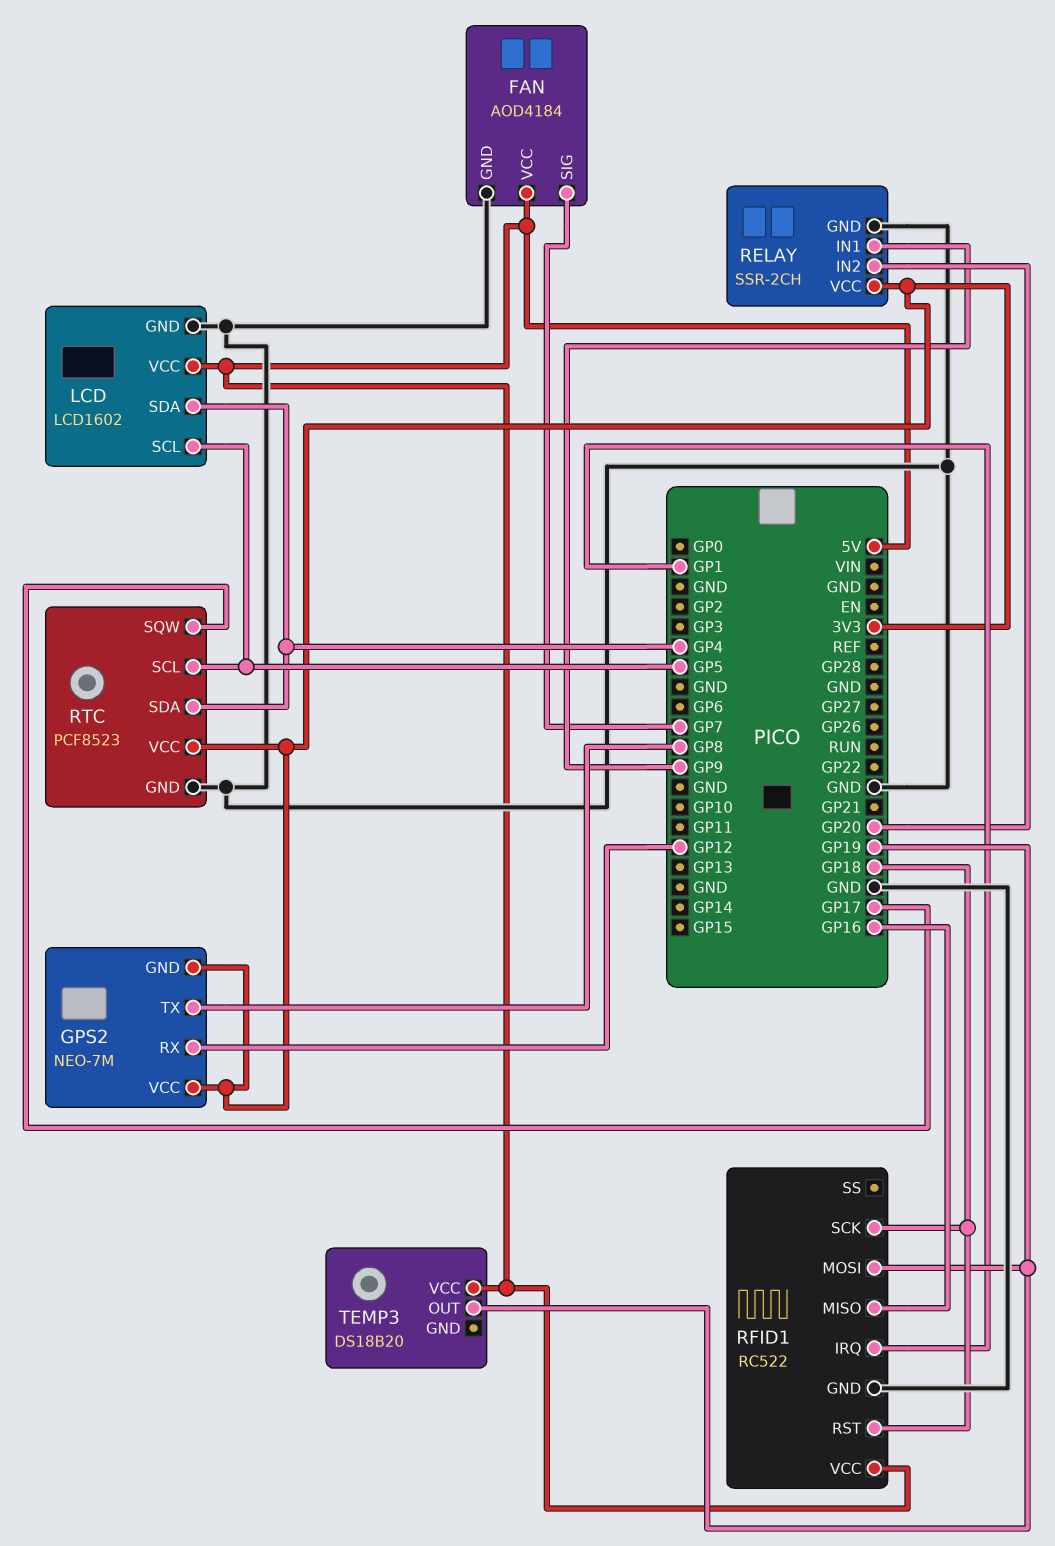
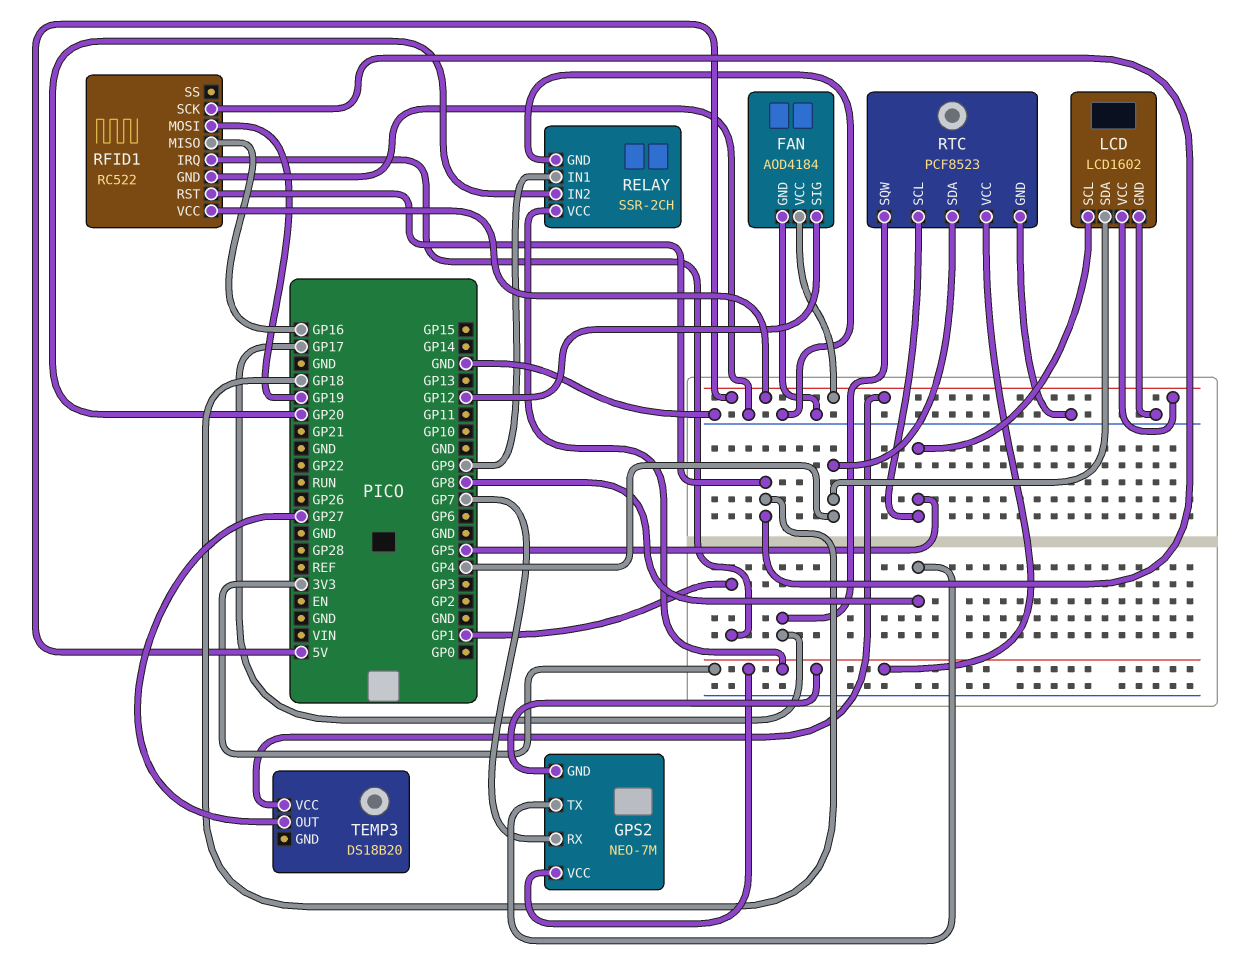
FAN pin SIG: GP7 -> GP12
GPS2 pin RX: GP12 -> GP7
TEMP3 pin OUT: GP19 -> GP27

